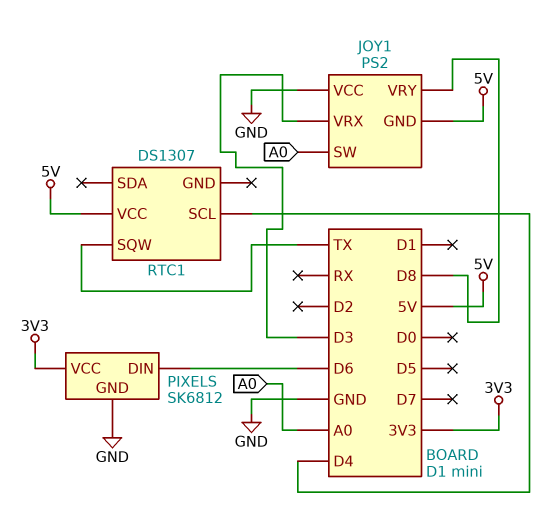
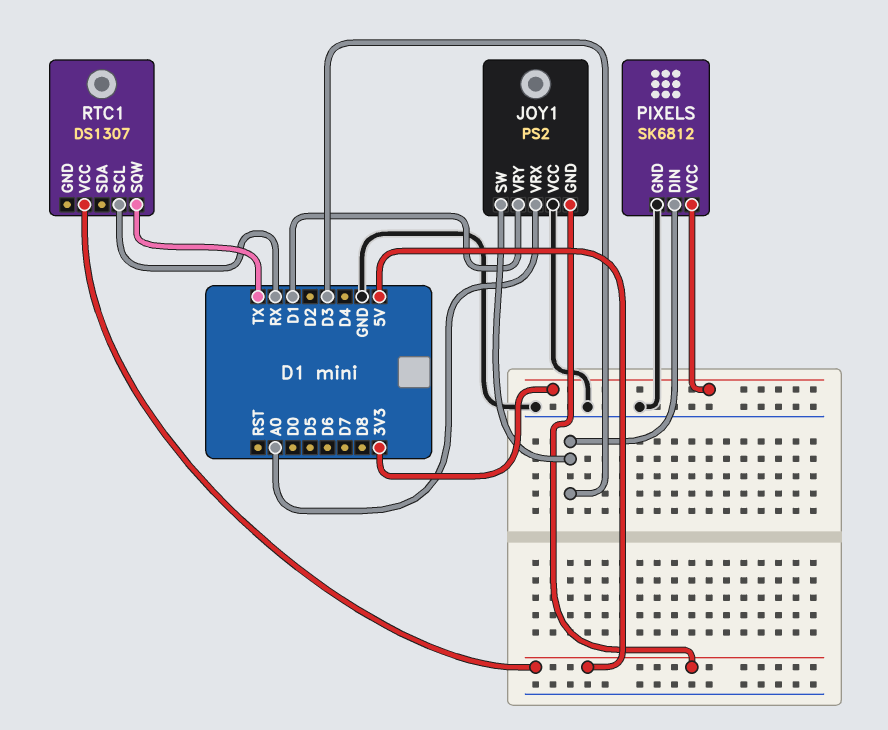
JOY1 pin SW: A0 -> D3
JOY1 pin VRX: D3 -> A0
JOY1 pin VRY: D8 -> D1
PIXELS pin DIN: D6 -> D3
RTC1 pin SCL: D4 -> RX

